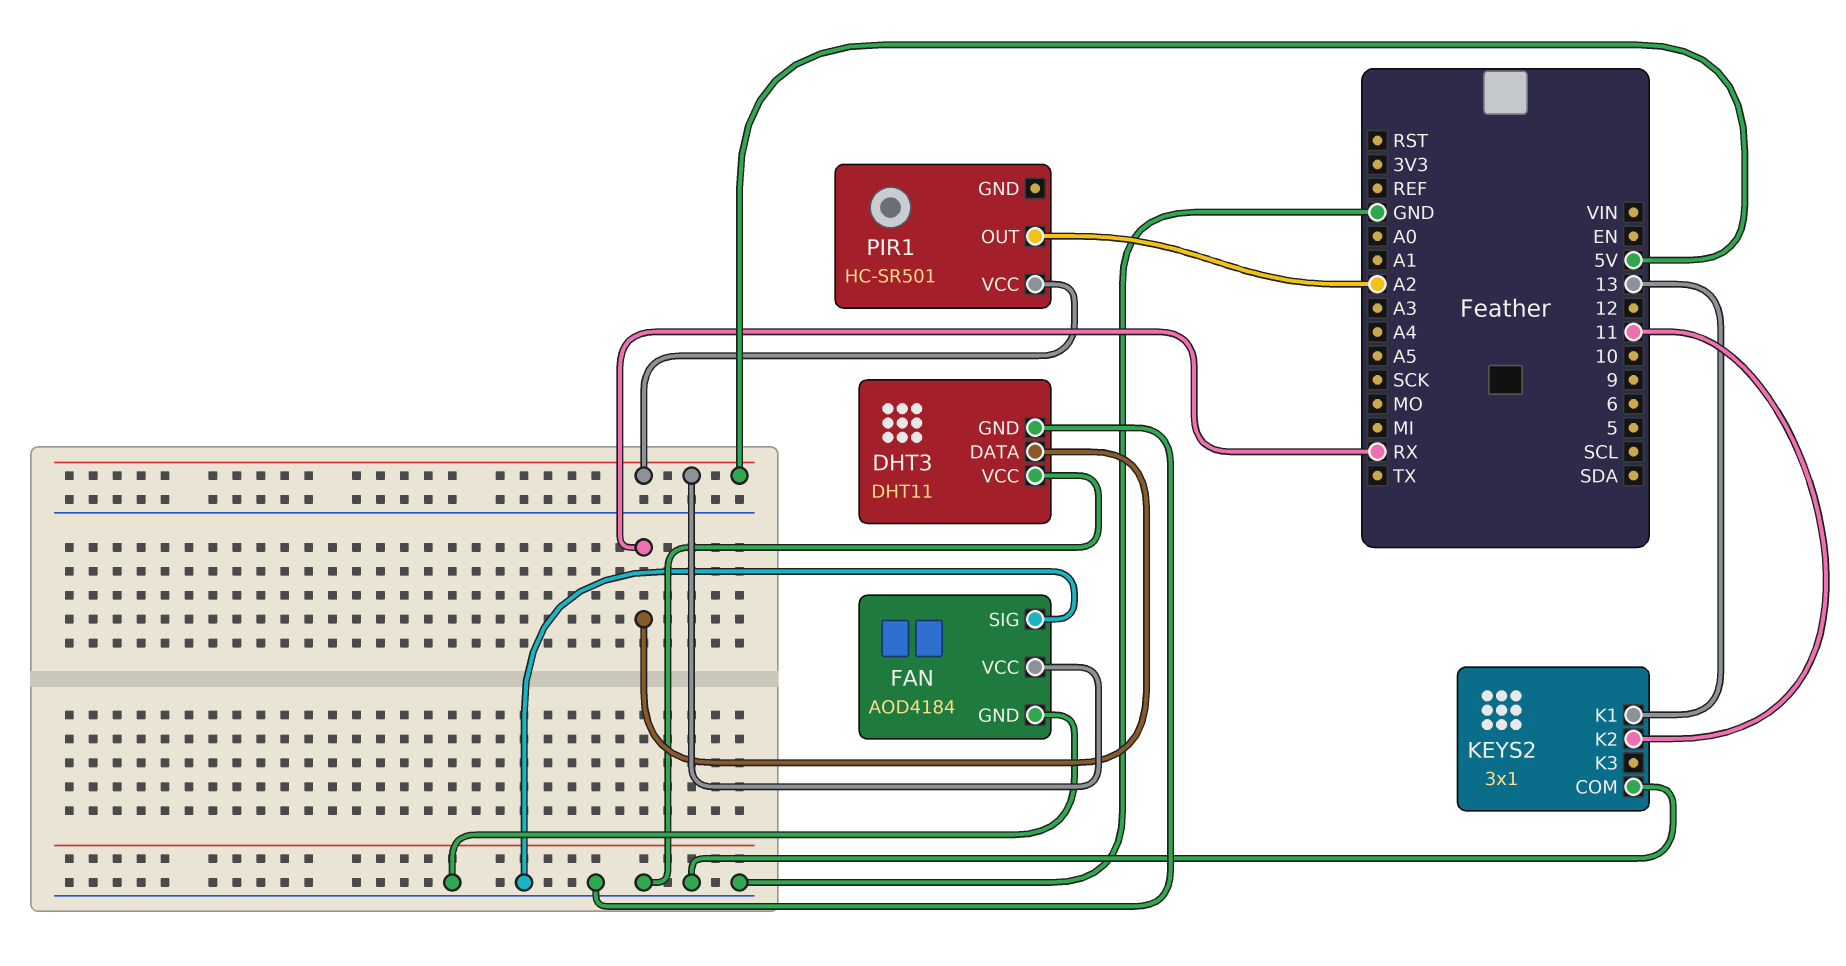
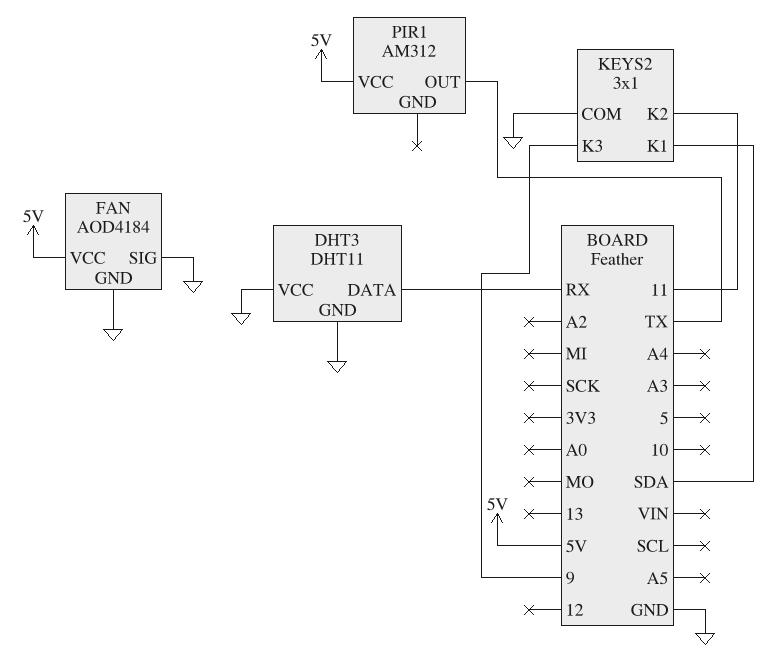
KEYS2 pin K1: 13 -> SDA
KEYS2 pin K3: none -> 9
PIR1: HC-SR501 -> AM312
PIR1 pin OUT: A2 -> TX

